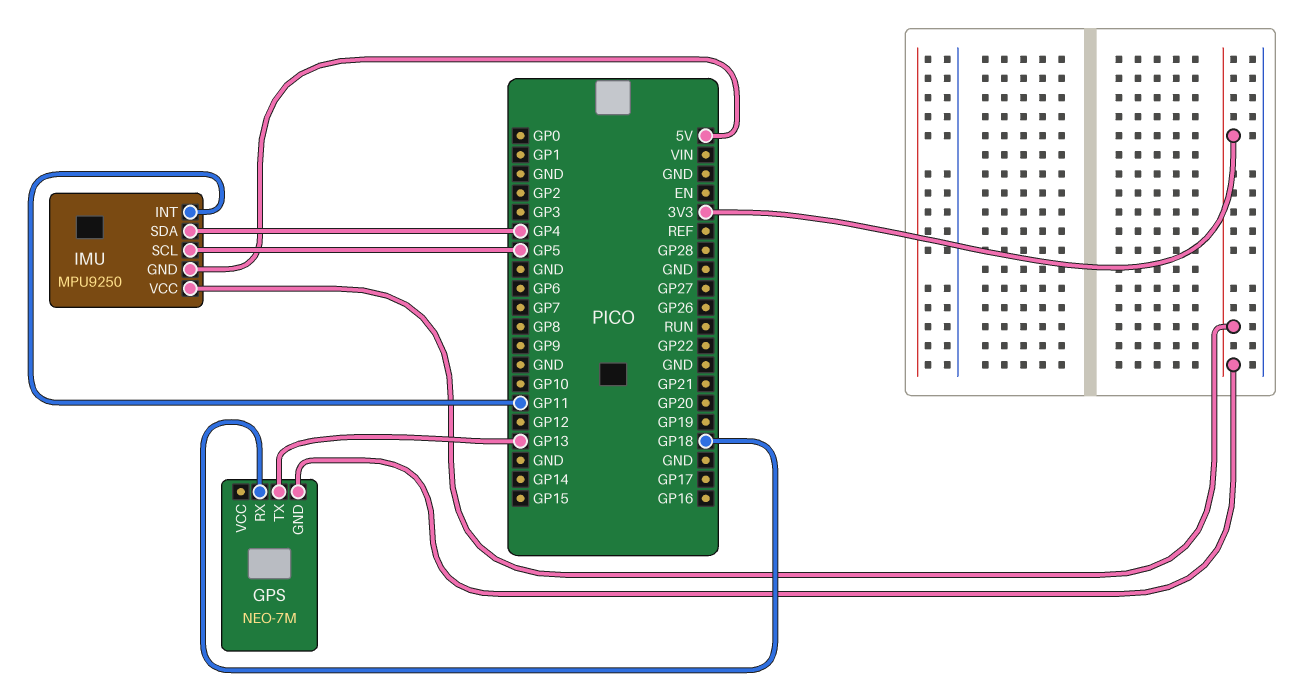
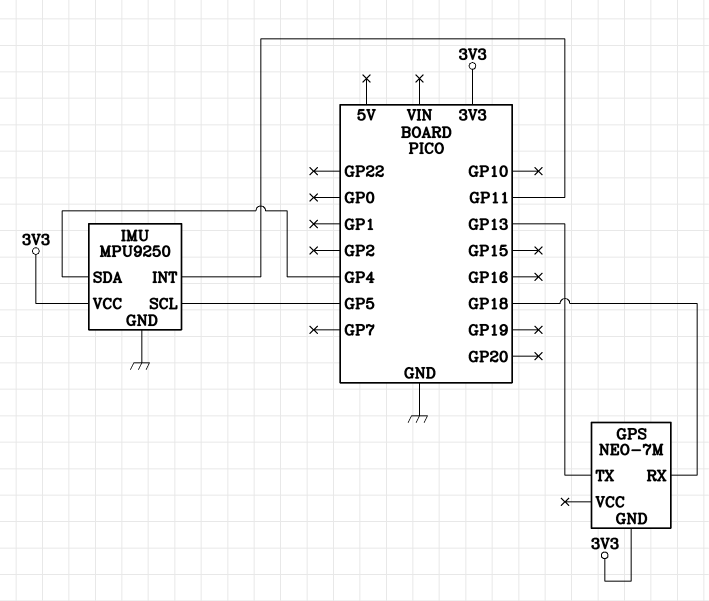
IMU pin GND: 5V -> GND

